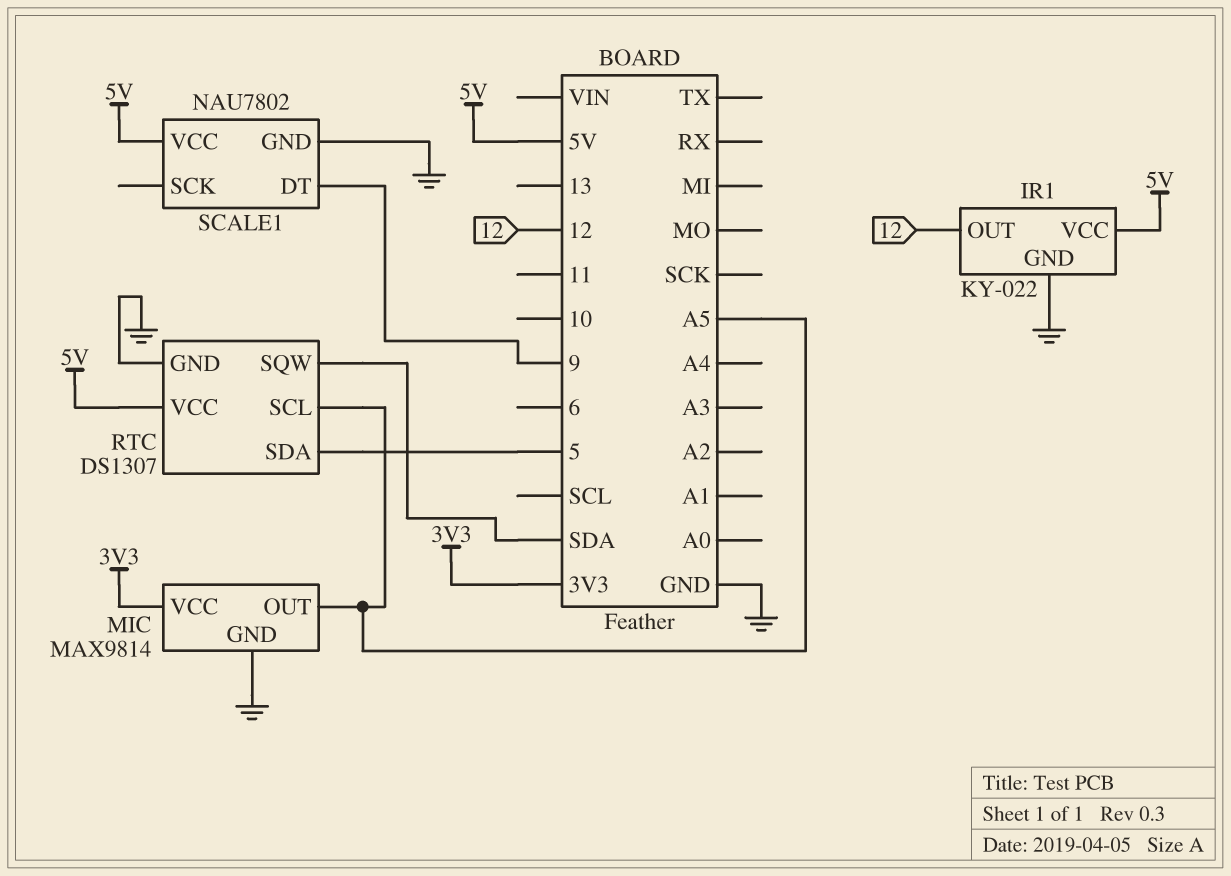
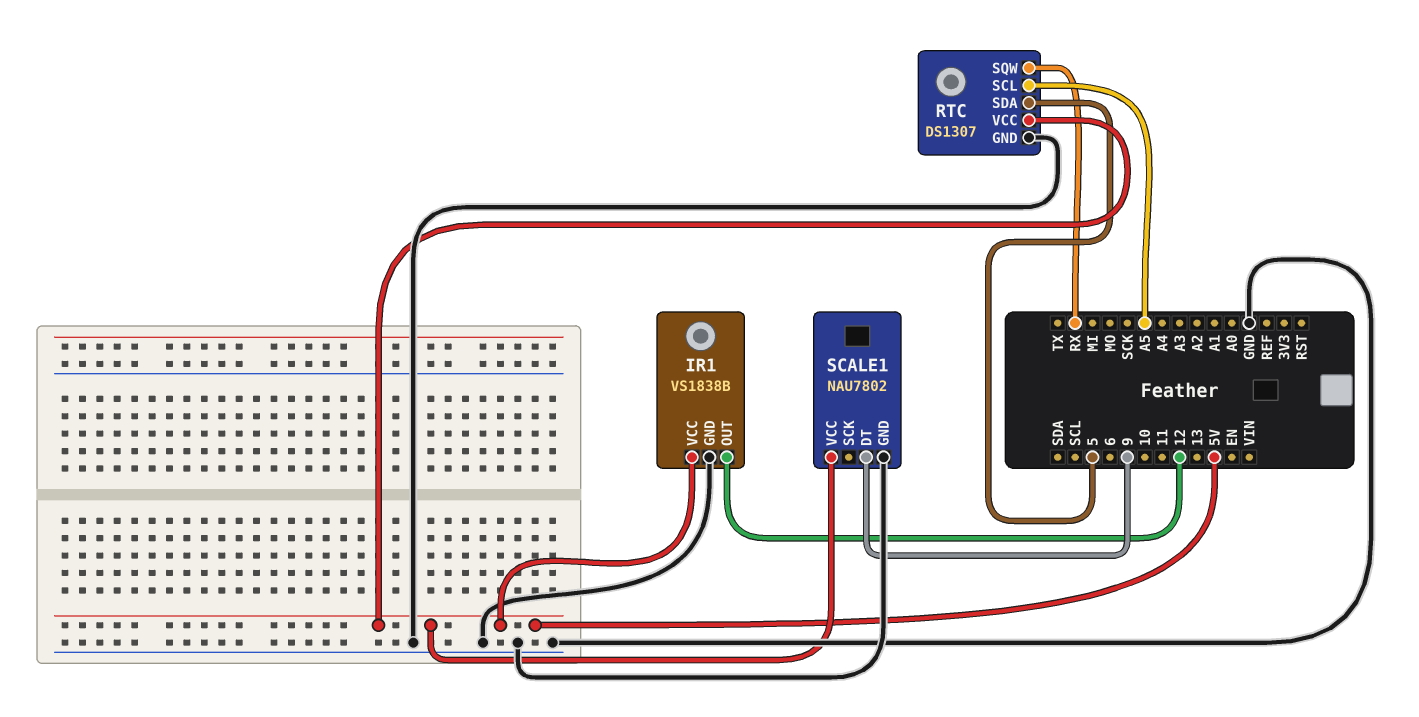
IR1: KY-022 -> VS1838B
MIC: MAX9814 -> none
MIC pin GND: GND -> none
MIC pin OUT: A5 -> none
MIC pin VCC: 3V3 -> none
RTC pin SQW: SDA -> RX

